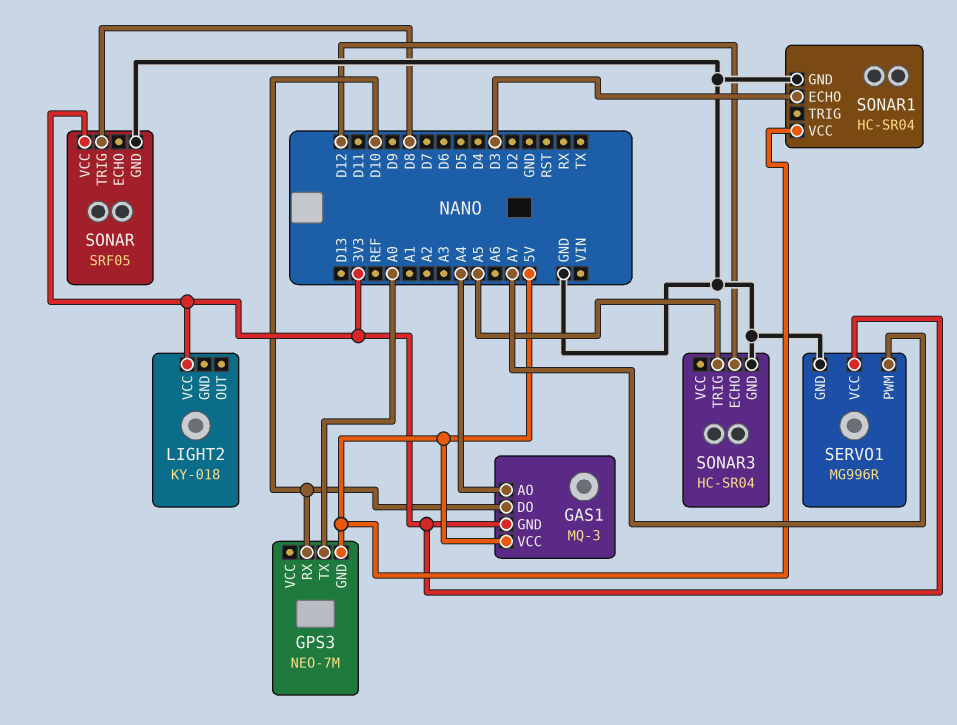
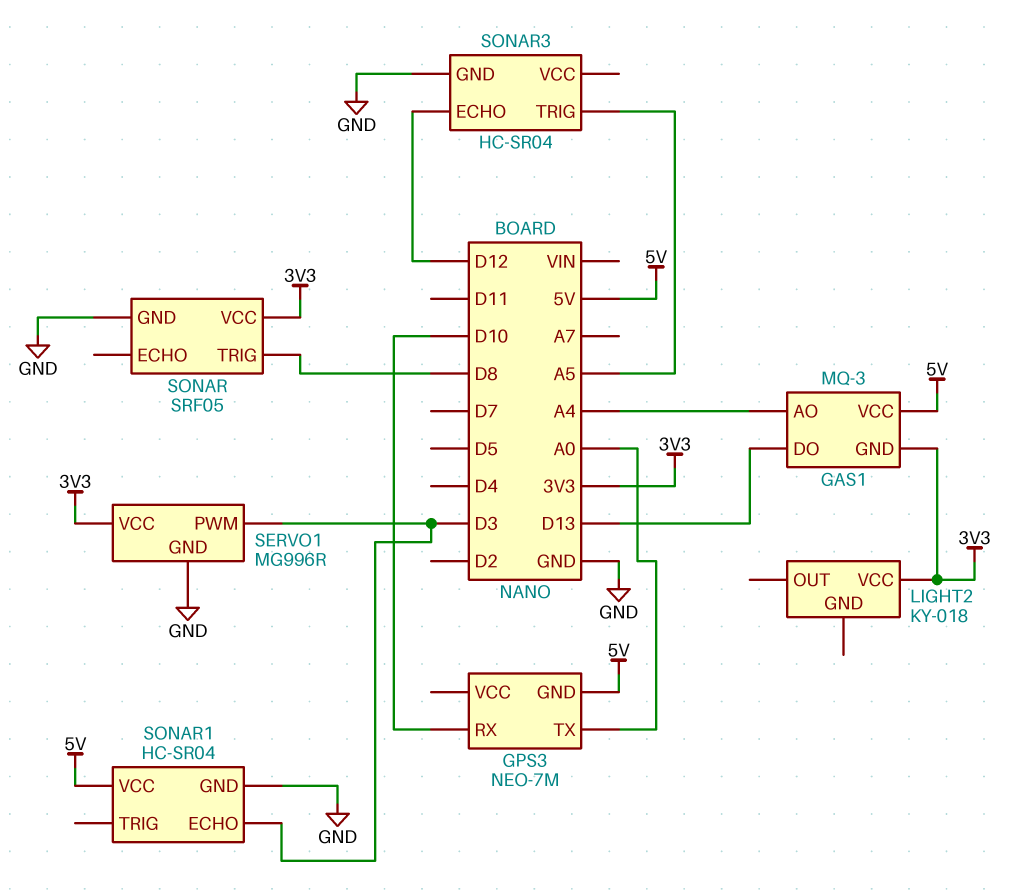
GAS1 pin DO: D10 -> D13
SERVO1 pin PWM: A7 -> D3

